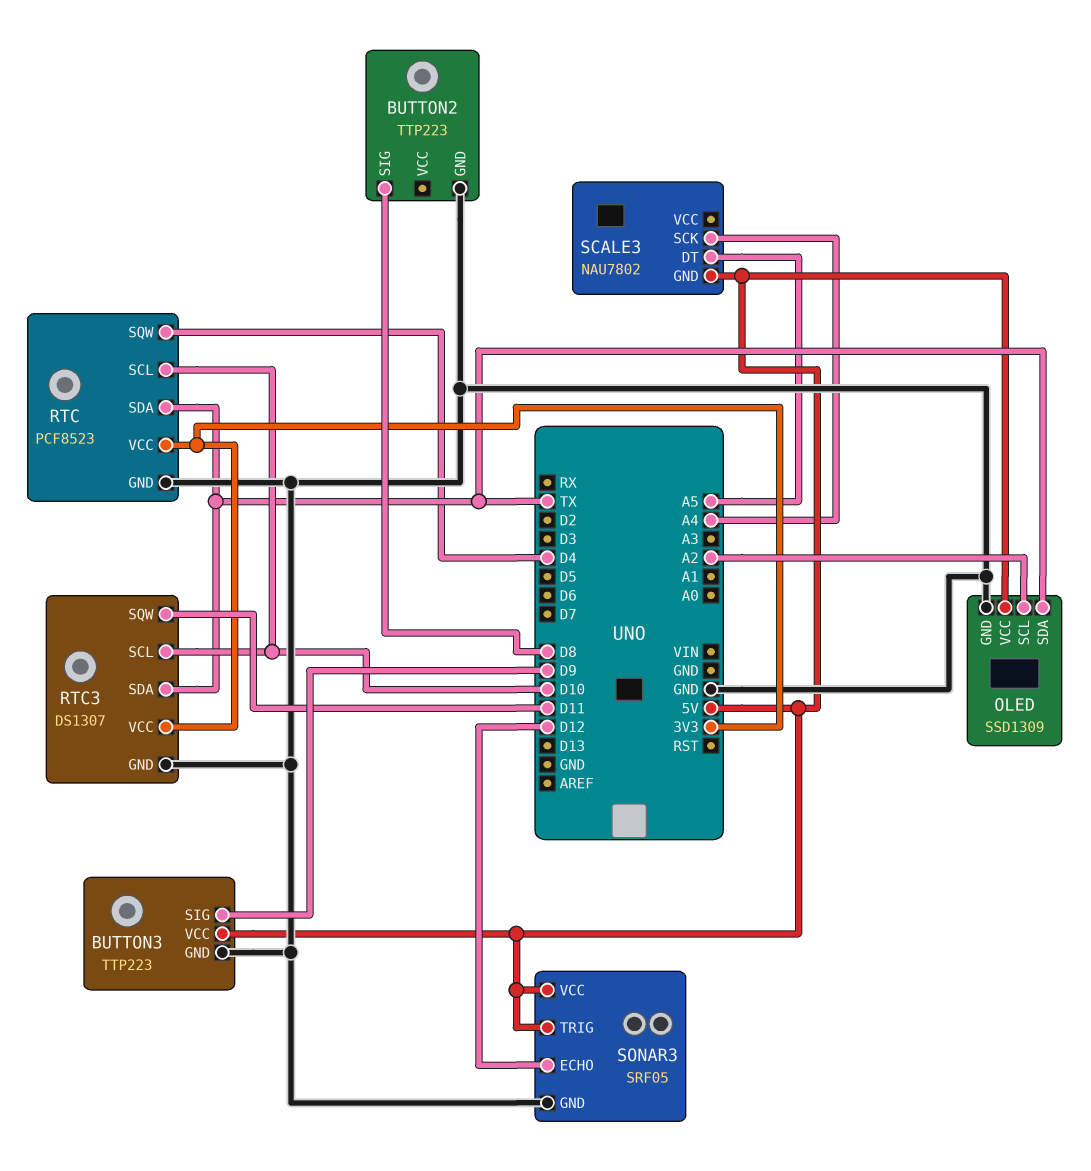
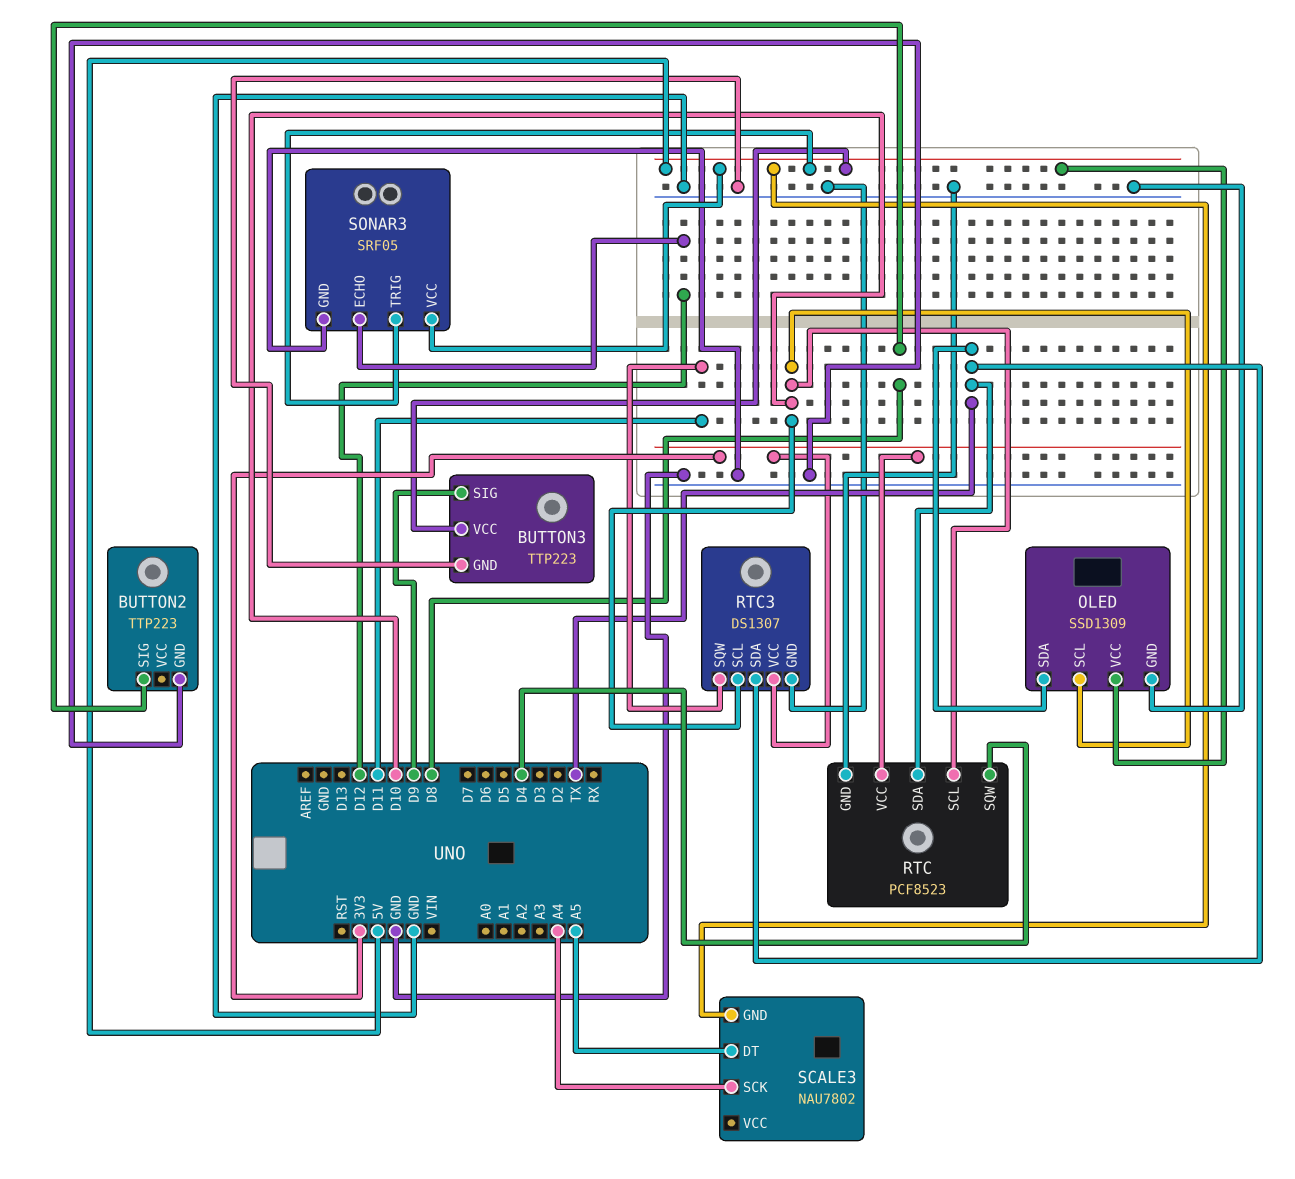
OLED pin SCL: A2 -> D10

